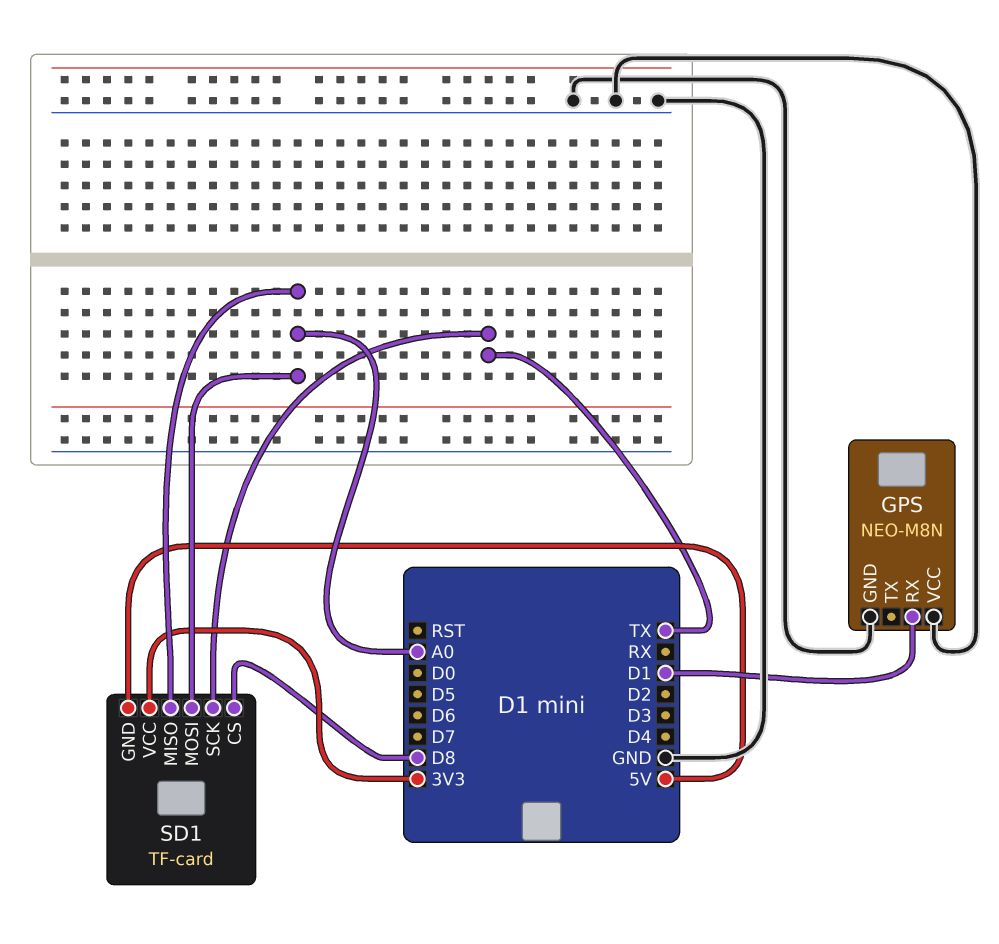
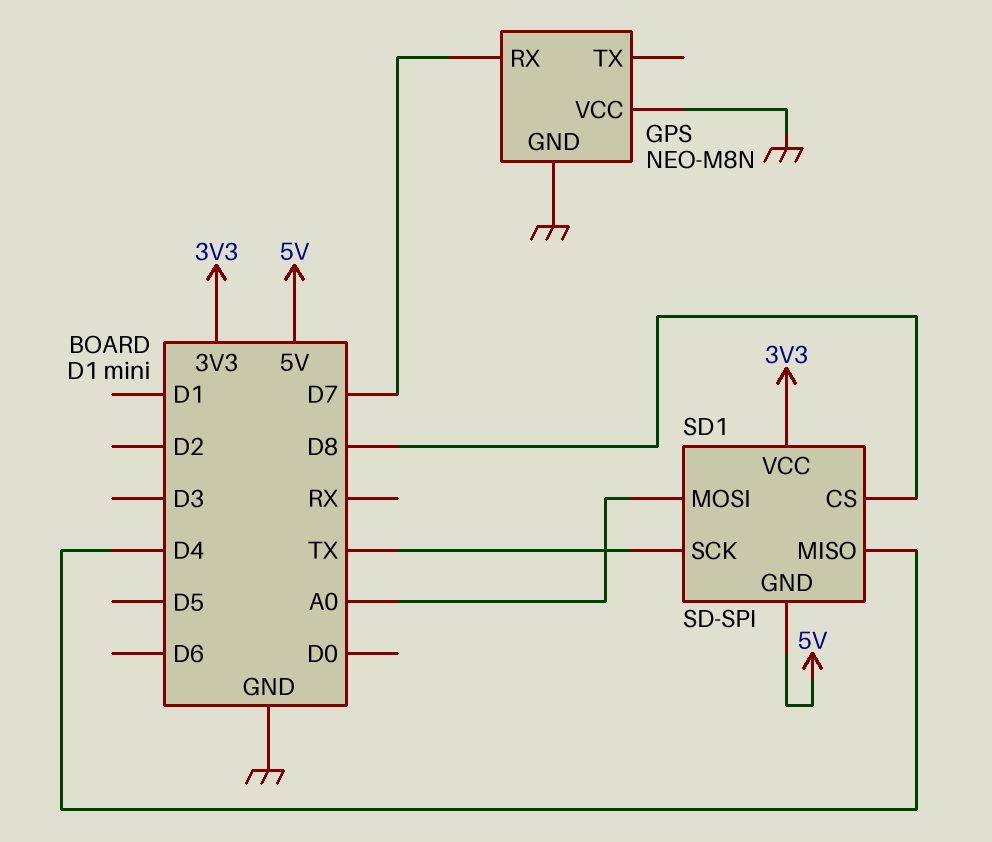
GPS pin RX: D1 -> D7
SD1: TF-card -> SD-SPI
SD1 pin MISO: A0 -> D4

